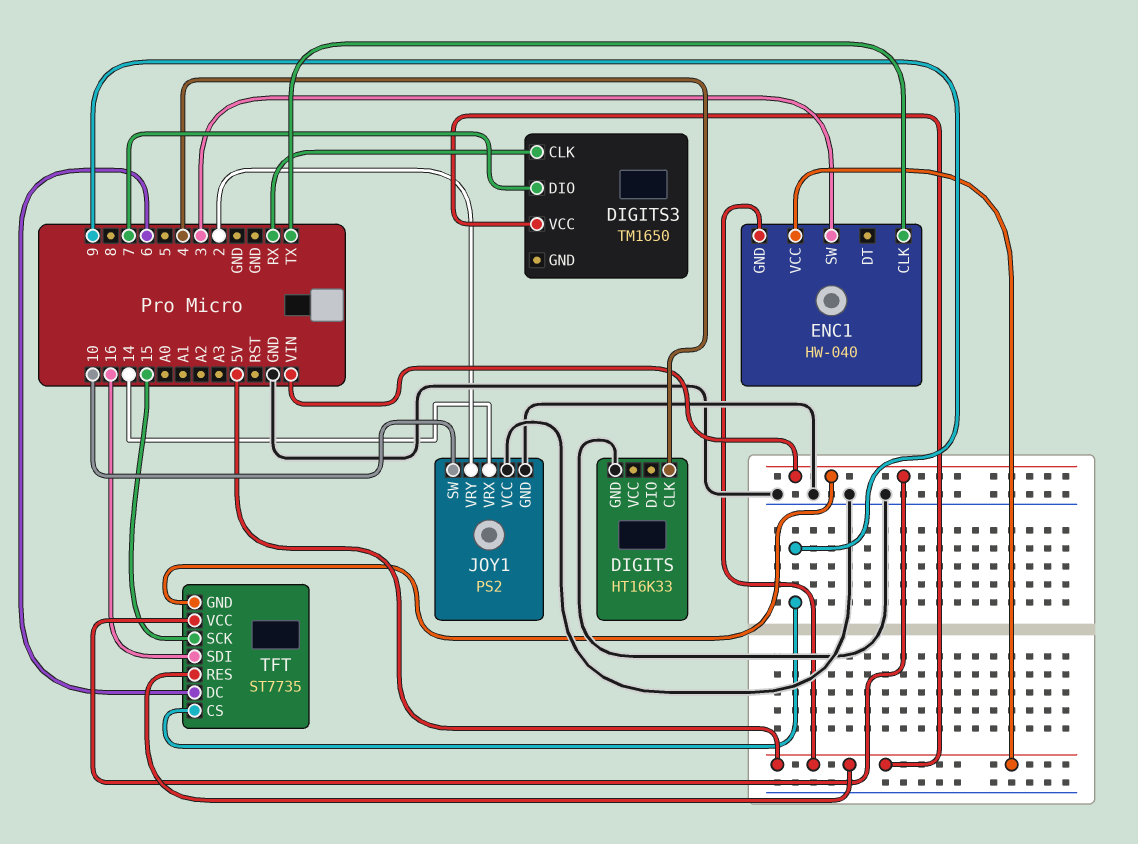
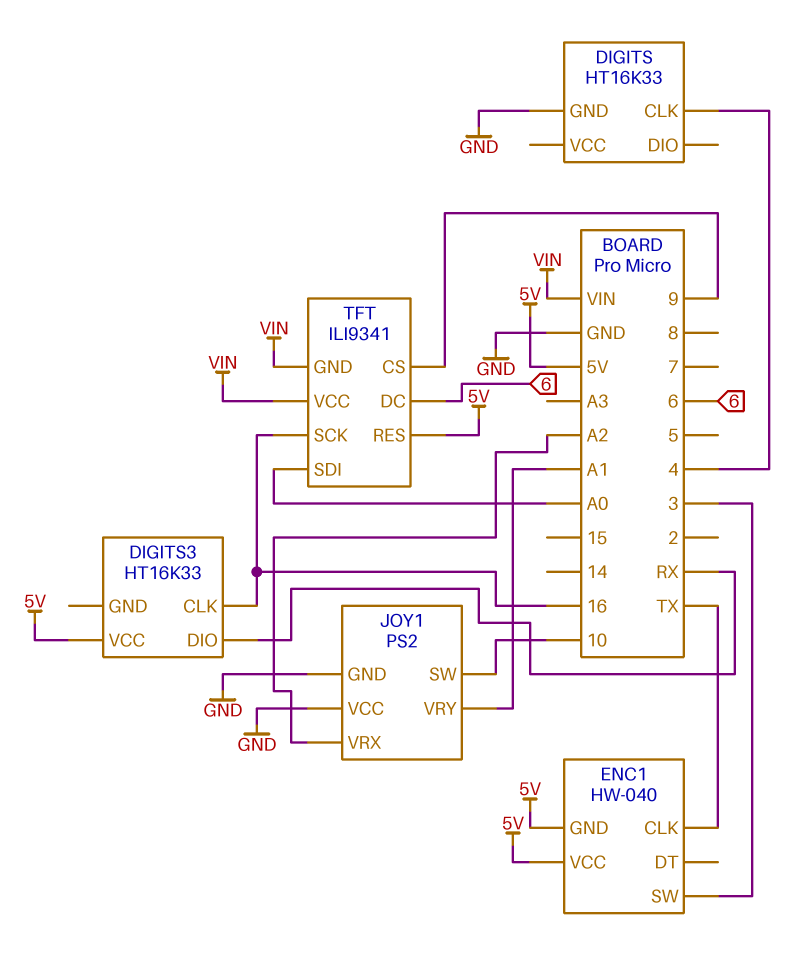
DIGITS3: TM1650 -> HT16K33
DIGITS3 pin CLK: RX -> 16
DIGITS3 pin DIO: 7 -> RX
JOY1 pin VRX: 14 -> A2
JOY1 pin VRY: 2 -> A1
TFT: ST7735 -> ILI9341
TFT pin SCK: 15 -> 16
TFT pin SDI: 16 -> A0

